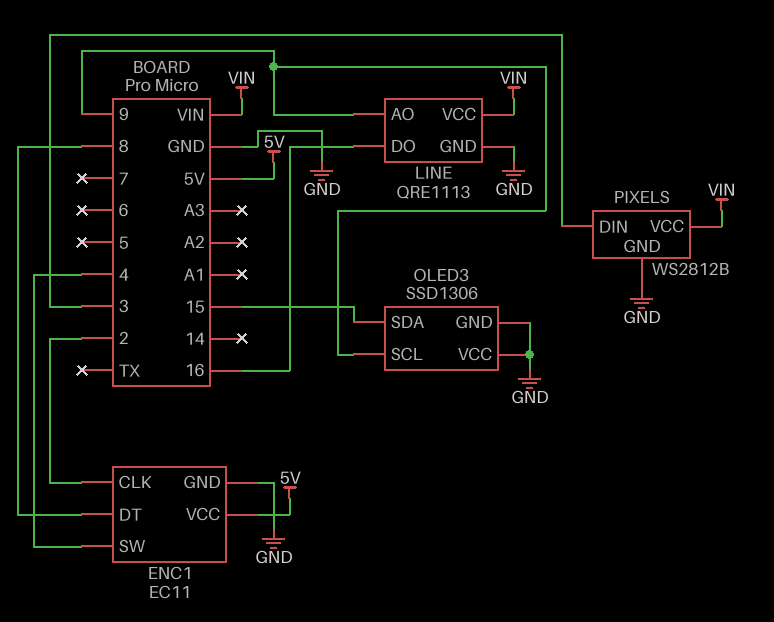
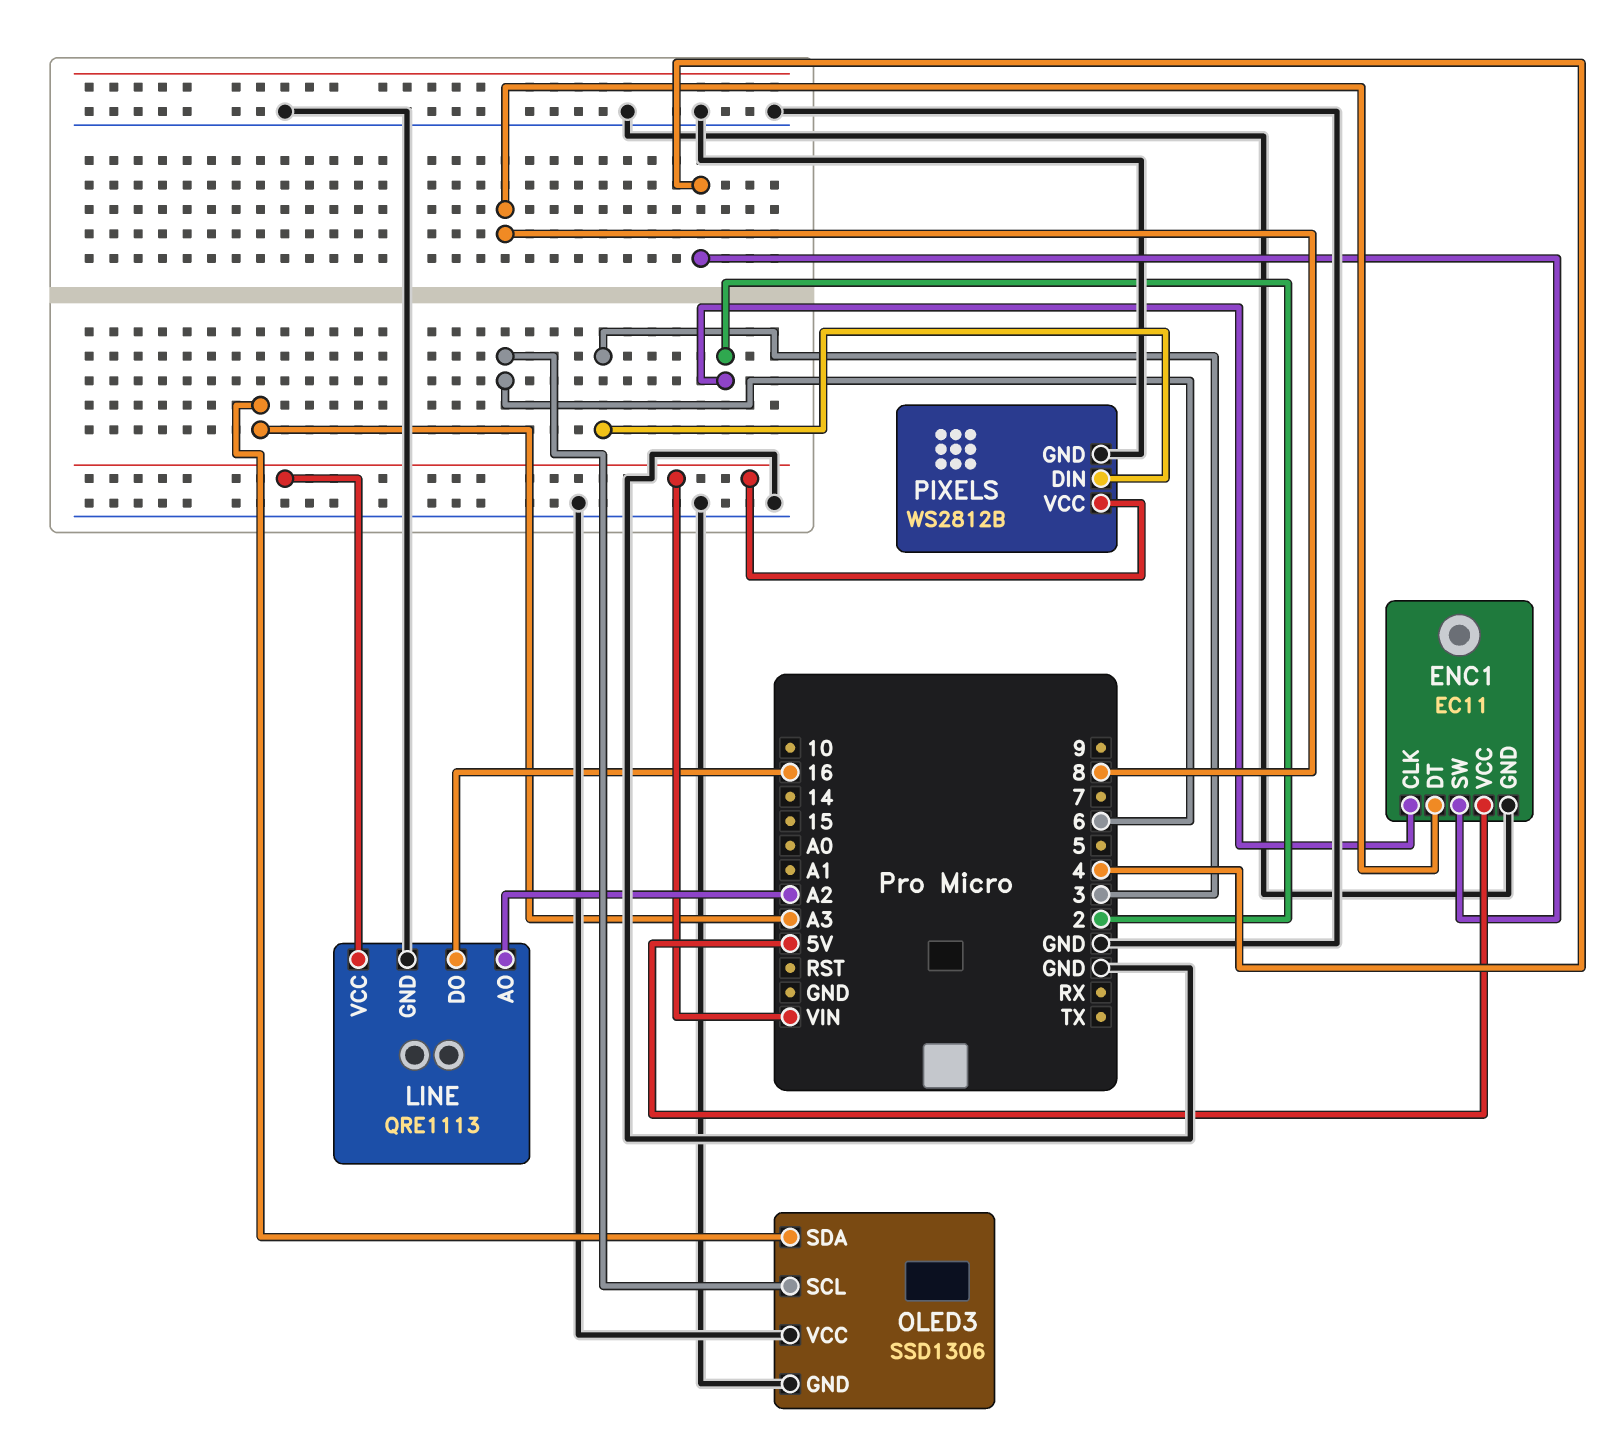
LINE pin AO: 9 -> A2
OLED3 pin SCL: 9 -> 6
OLED3 pin SDA: 15 -> A3

